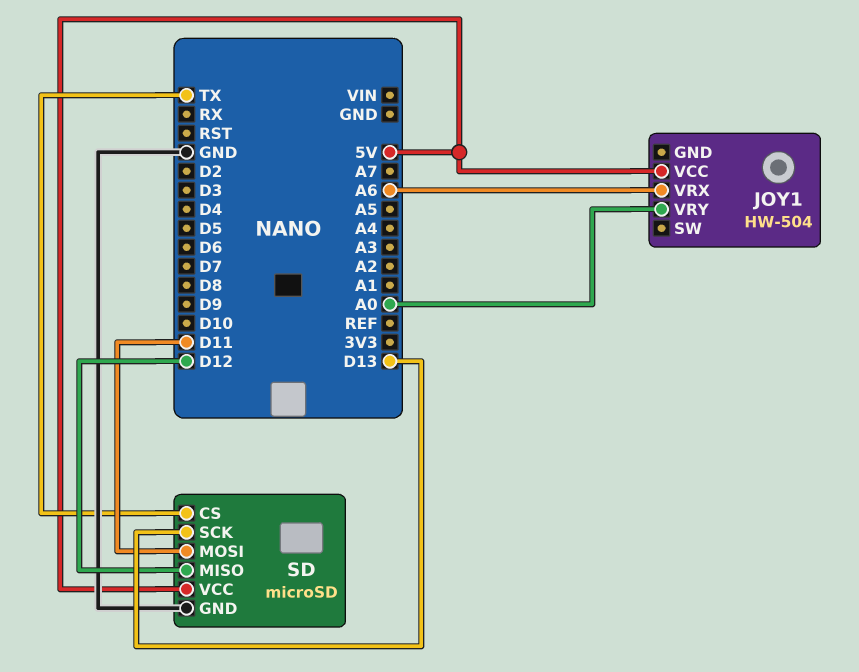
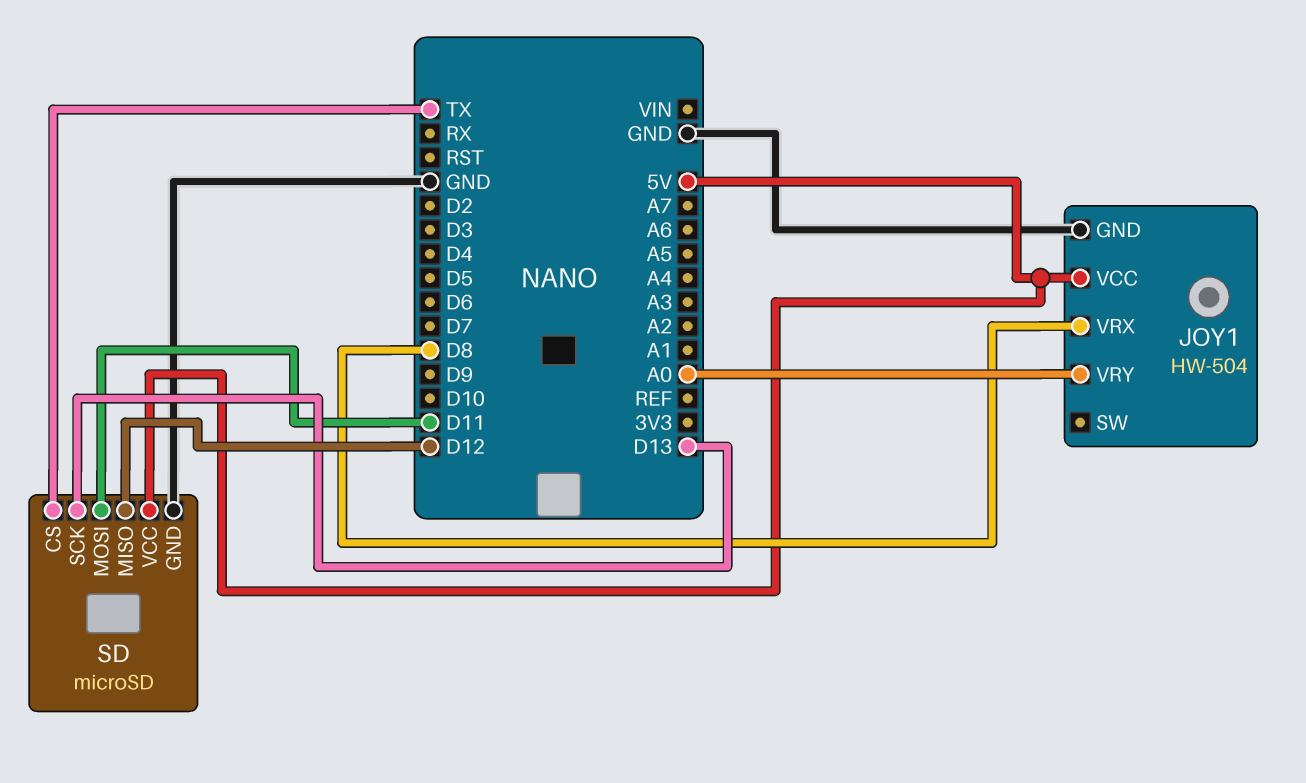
JOY1 pin GND: none -> GND
JOY1 pin VRX: A6 -> D8

